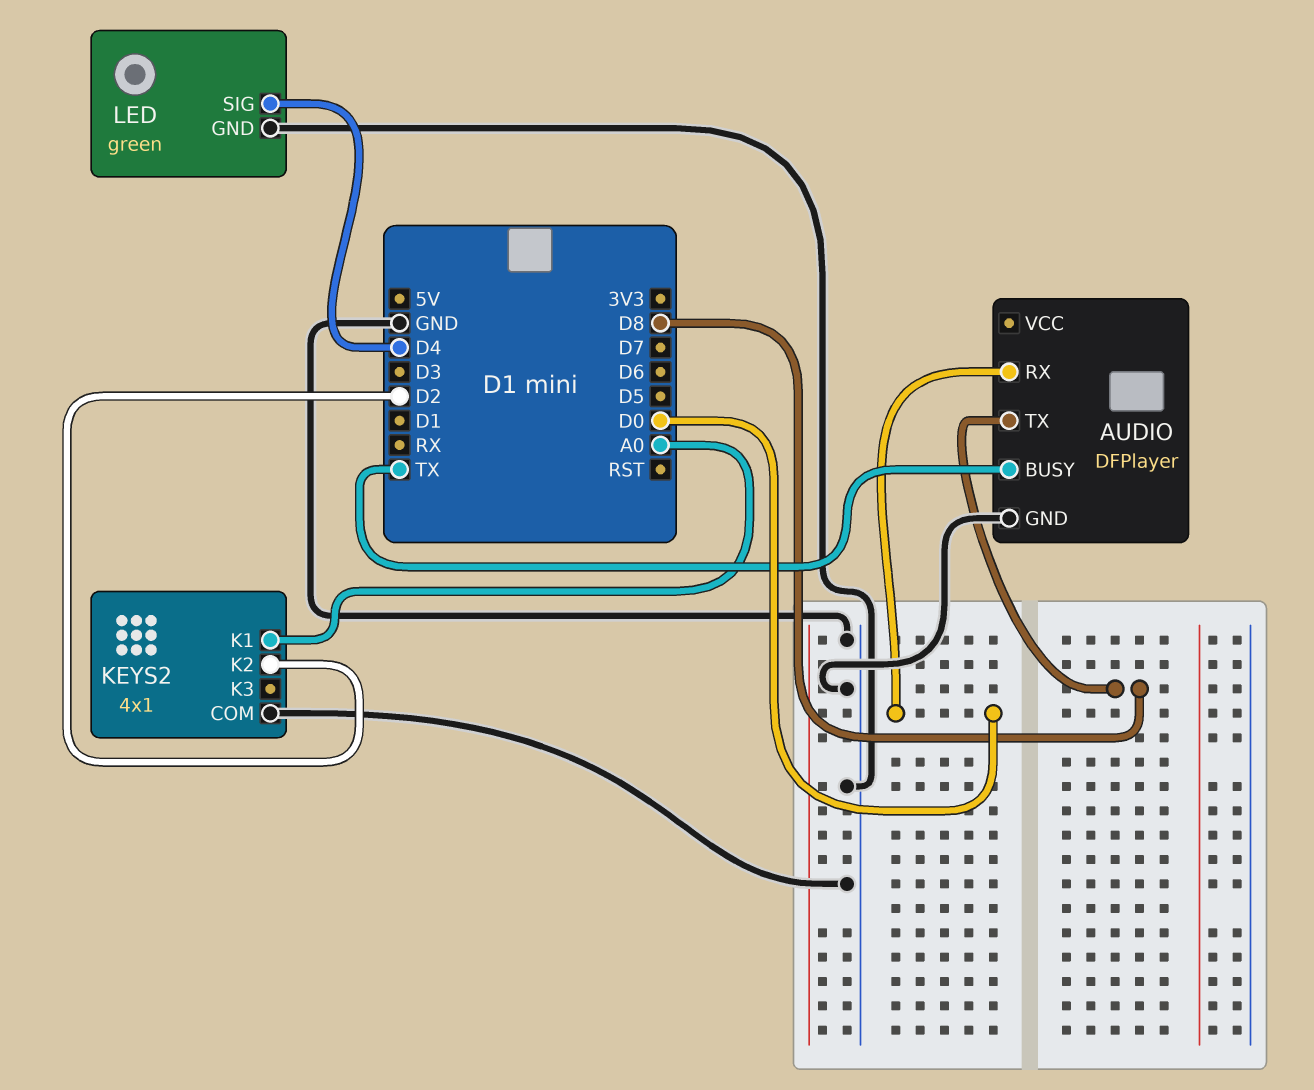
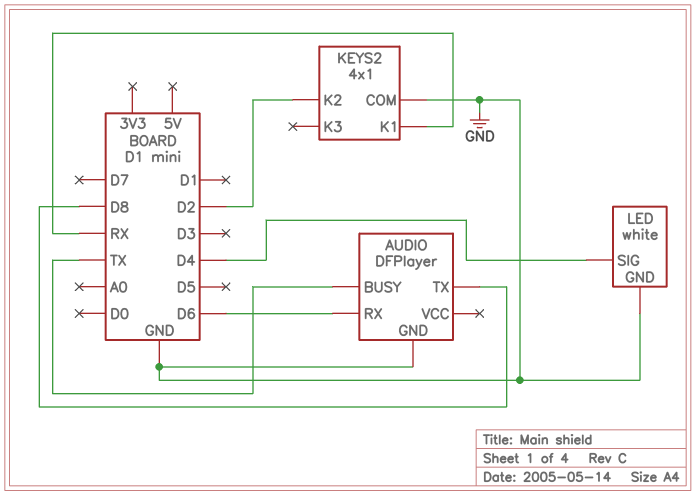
AUDIO pin RX: D0 -> D6
KEYS2 pin K1: A0 -> RX
LED: green -> white

